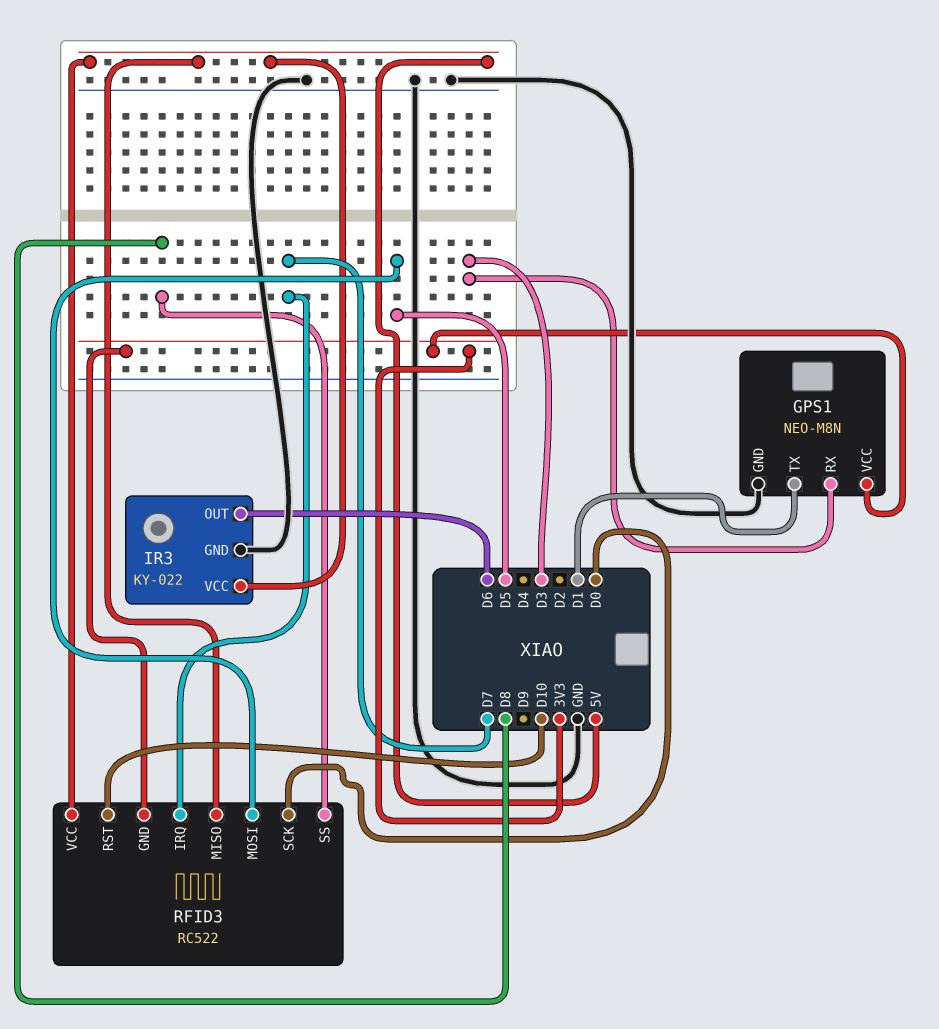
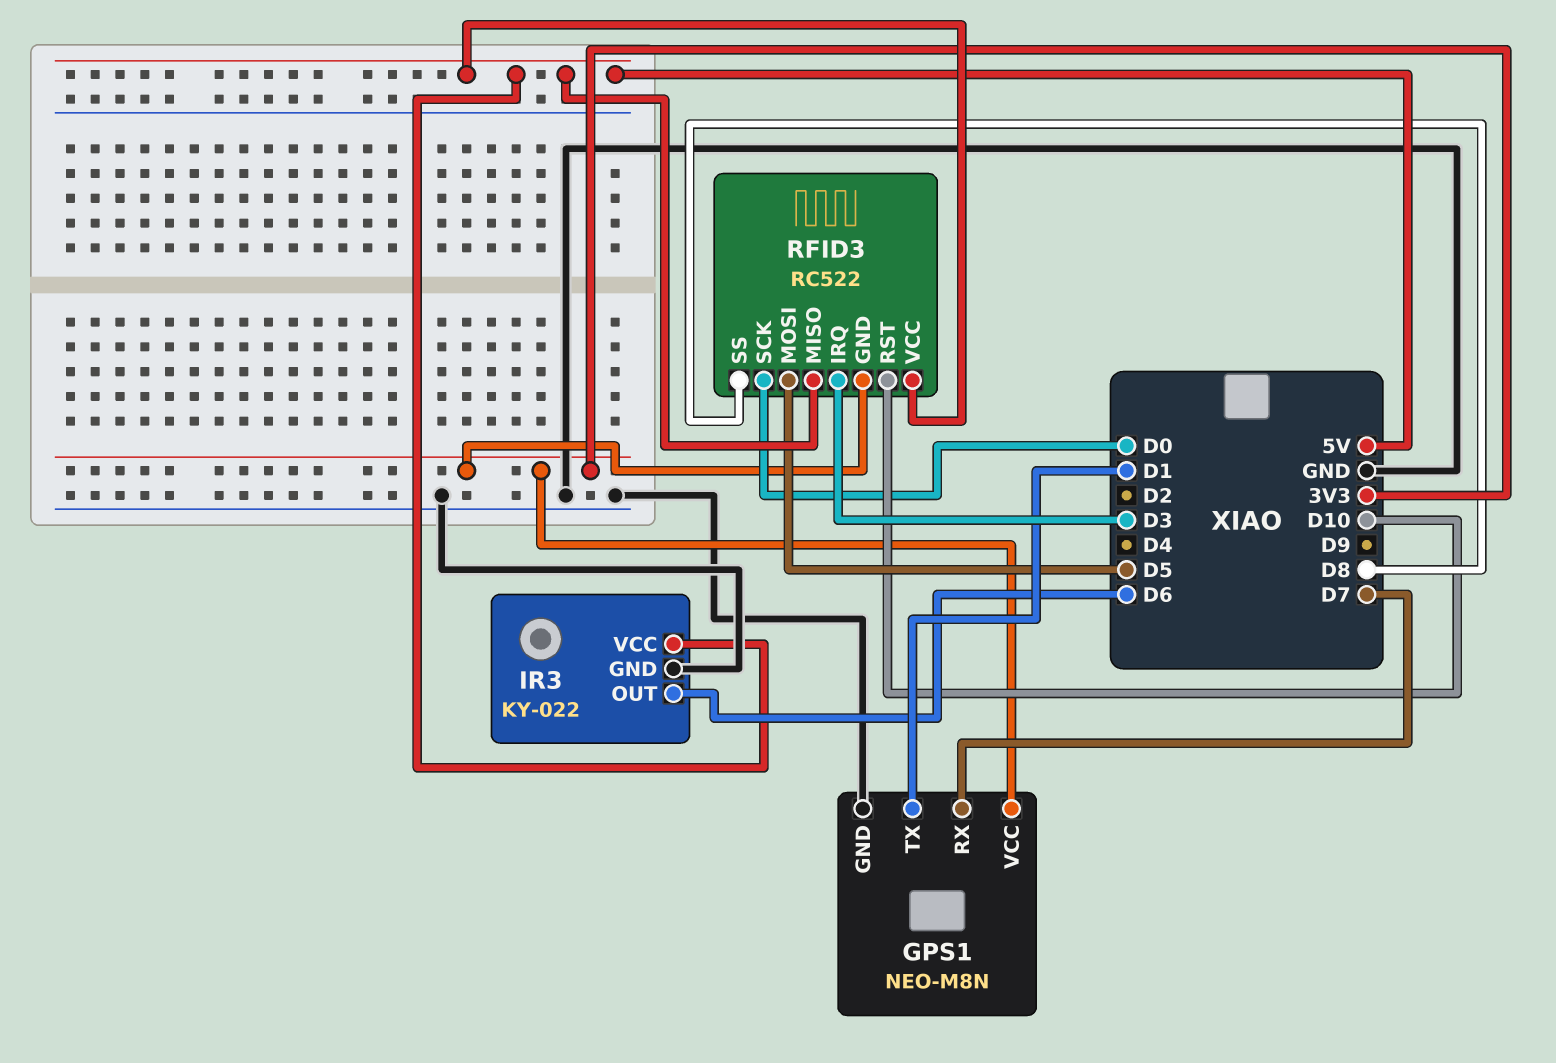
GPS1 pin RX: D3 -> D7
RFID3 pin IRQ: D7 -> D3

